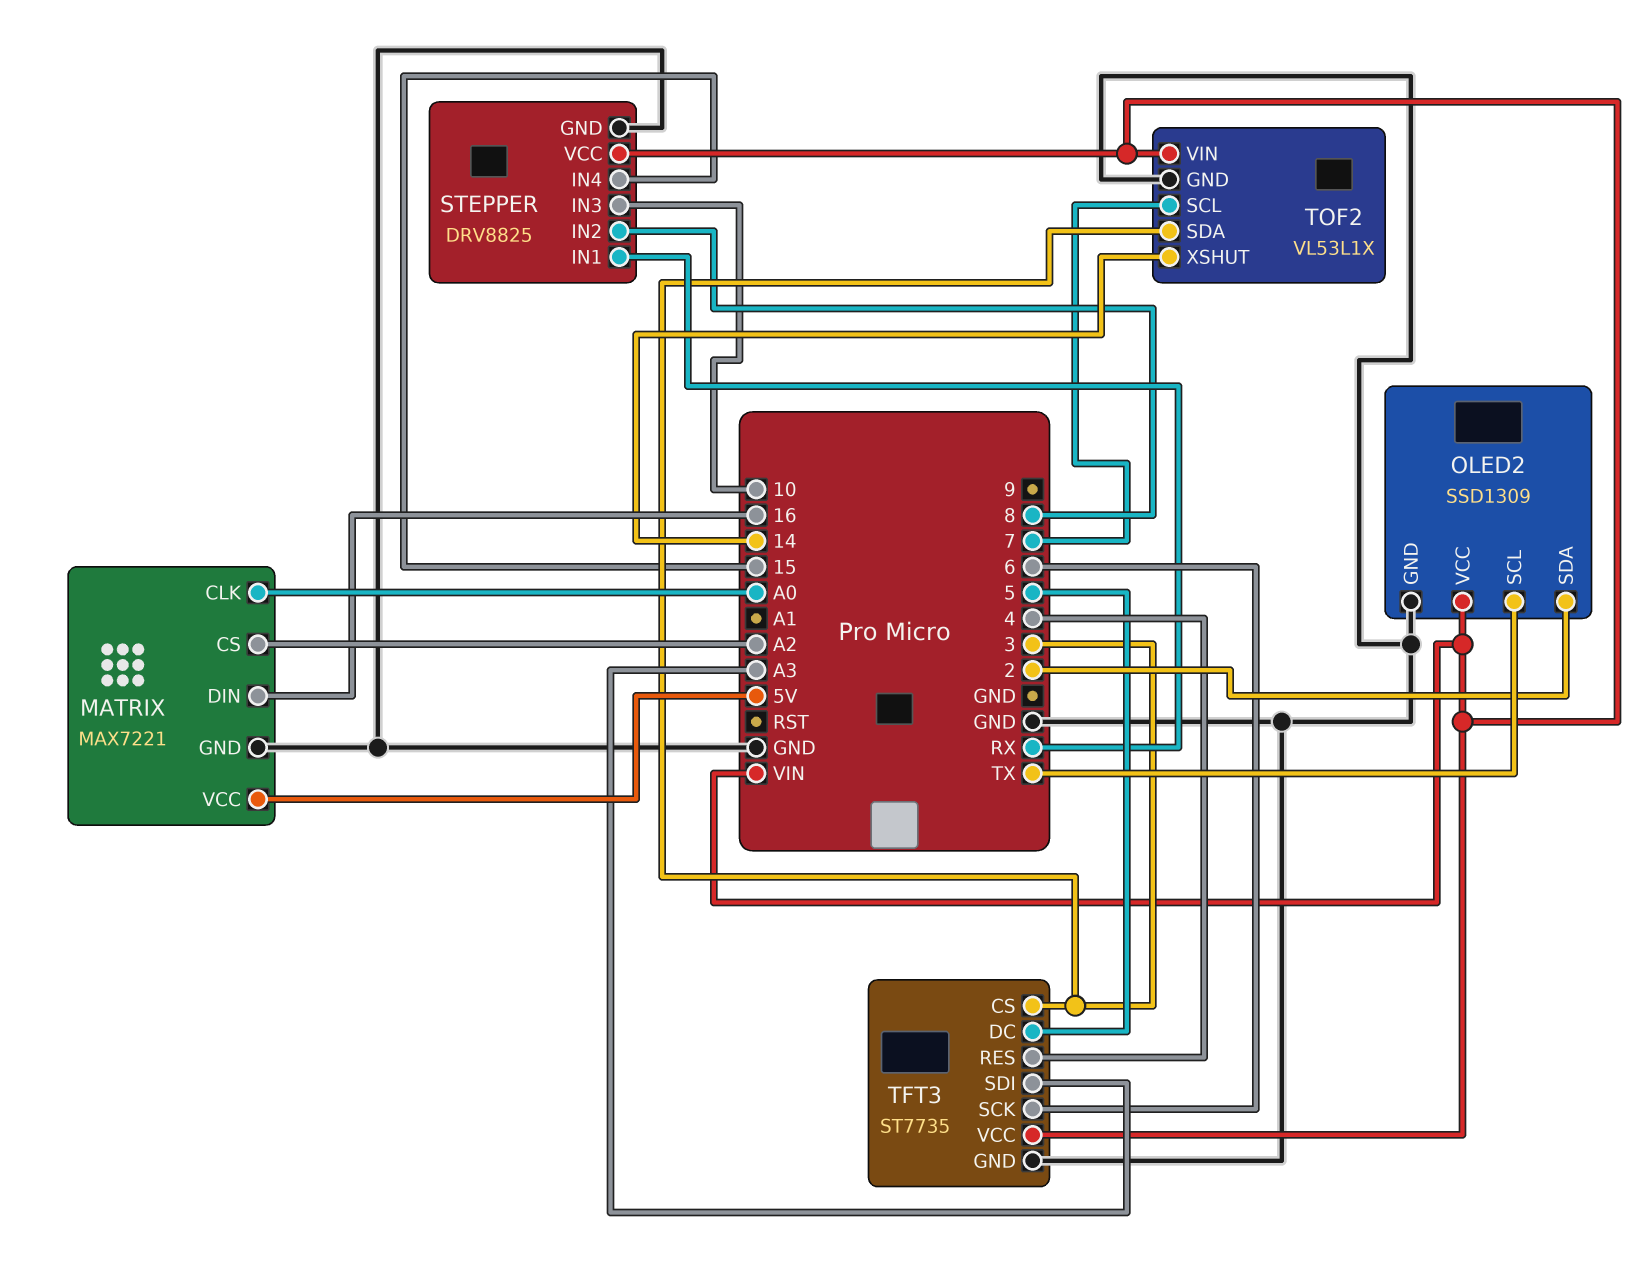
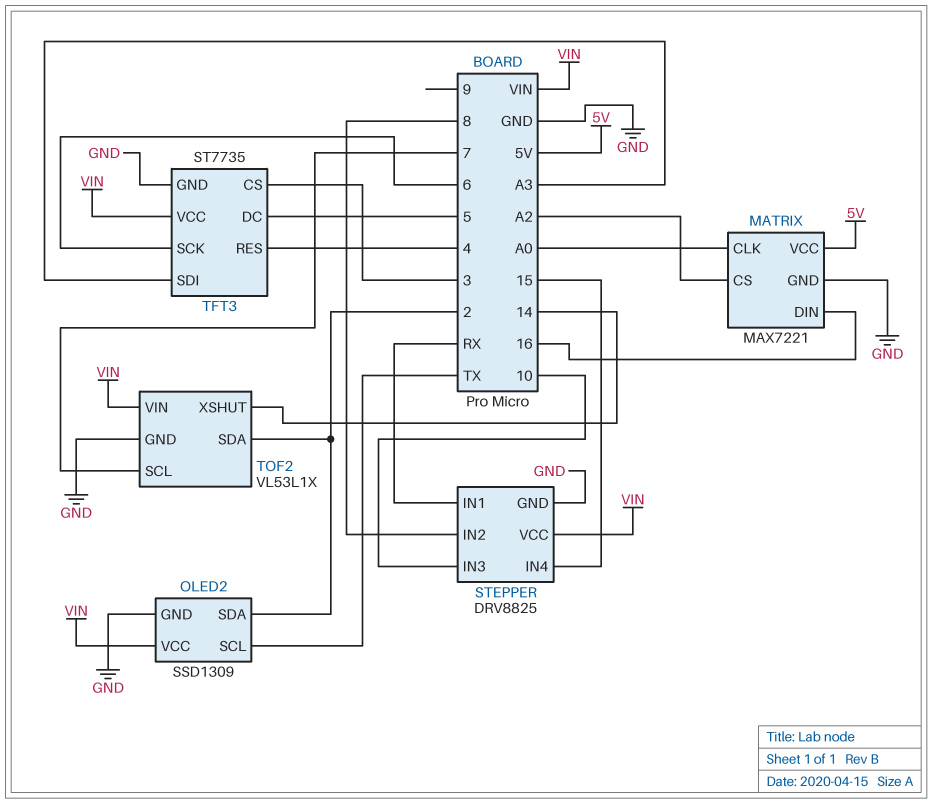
TOF2 pin SDA: 3 -> 2

